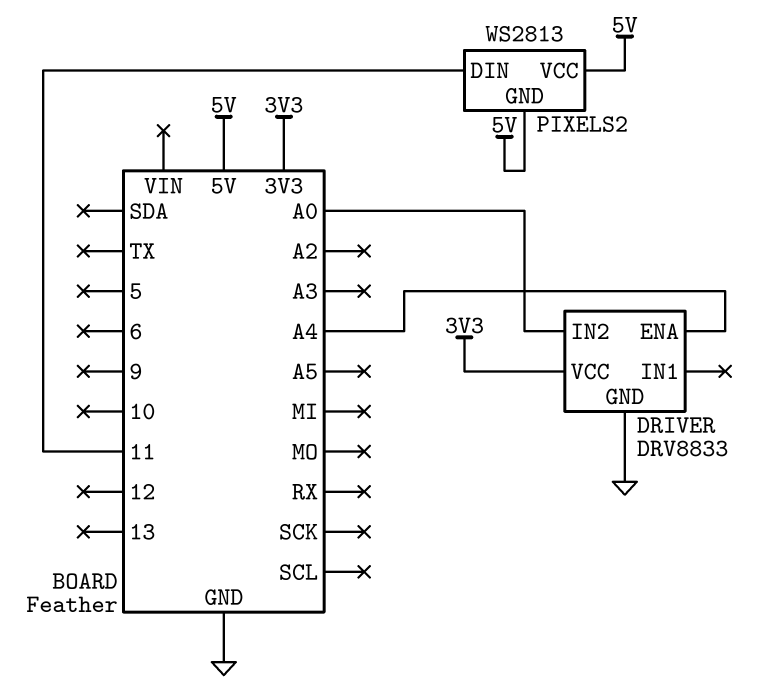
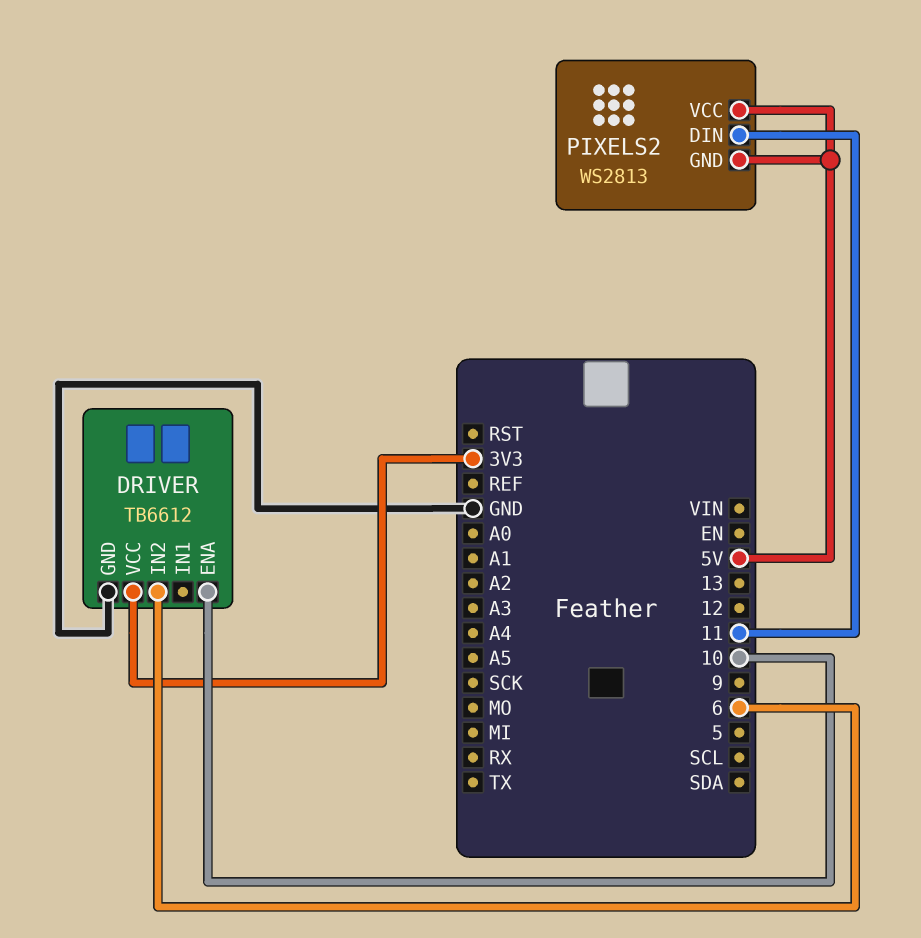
DRIVER: DRV8833 -> TB6612
DRIVER pin ENA: A4 -> 10
DRIVER pin IN2: A0 -> 6

